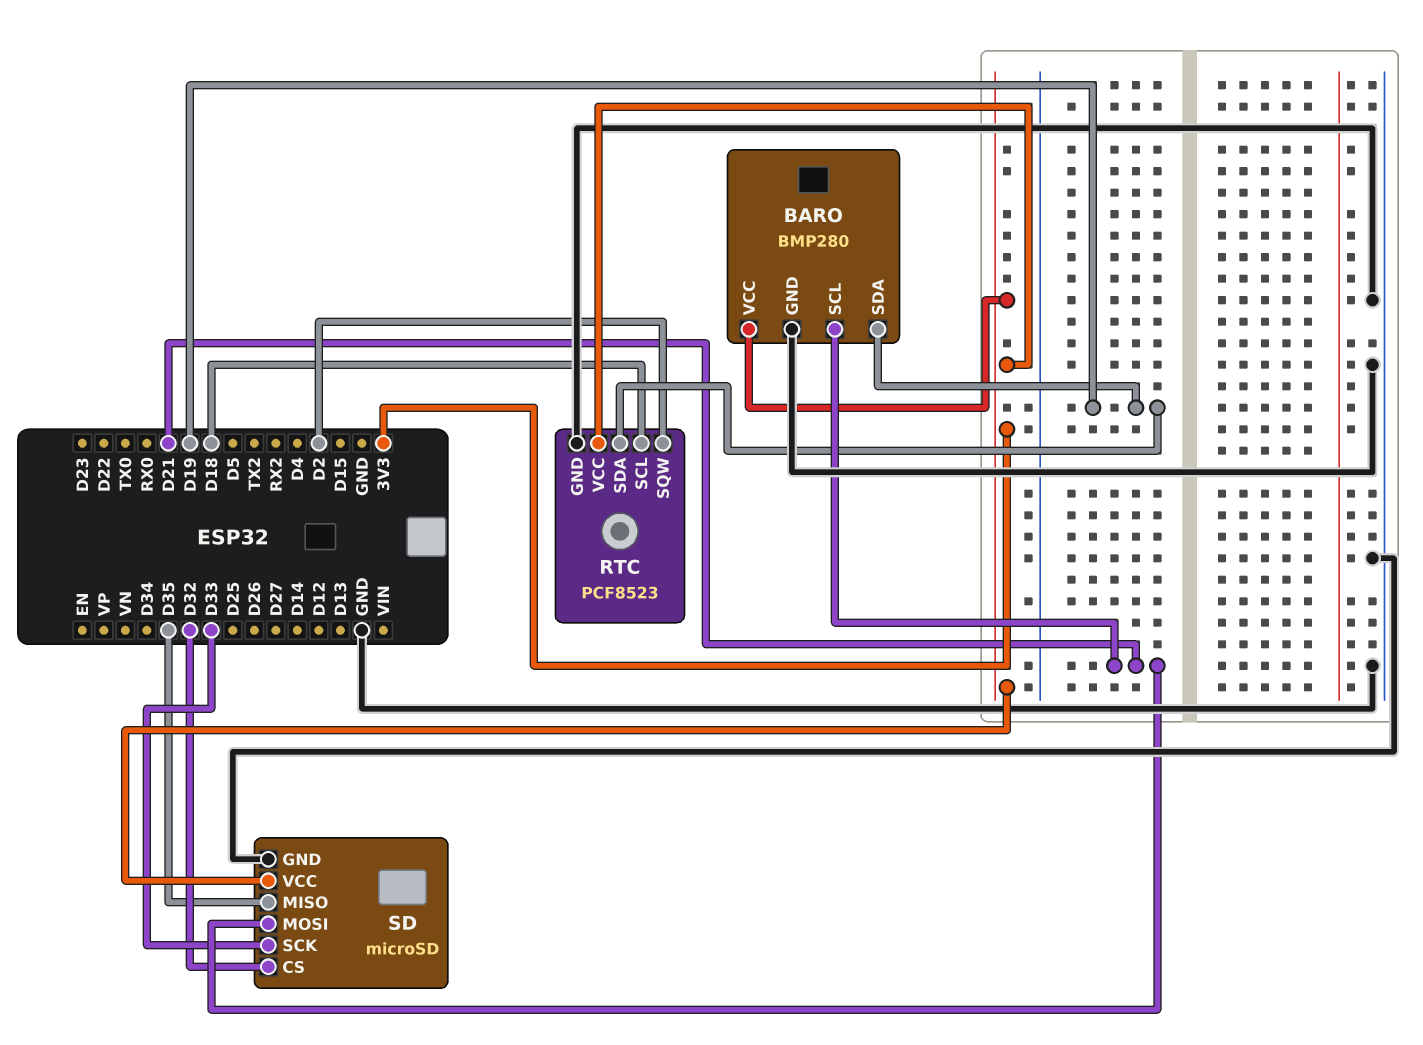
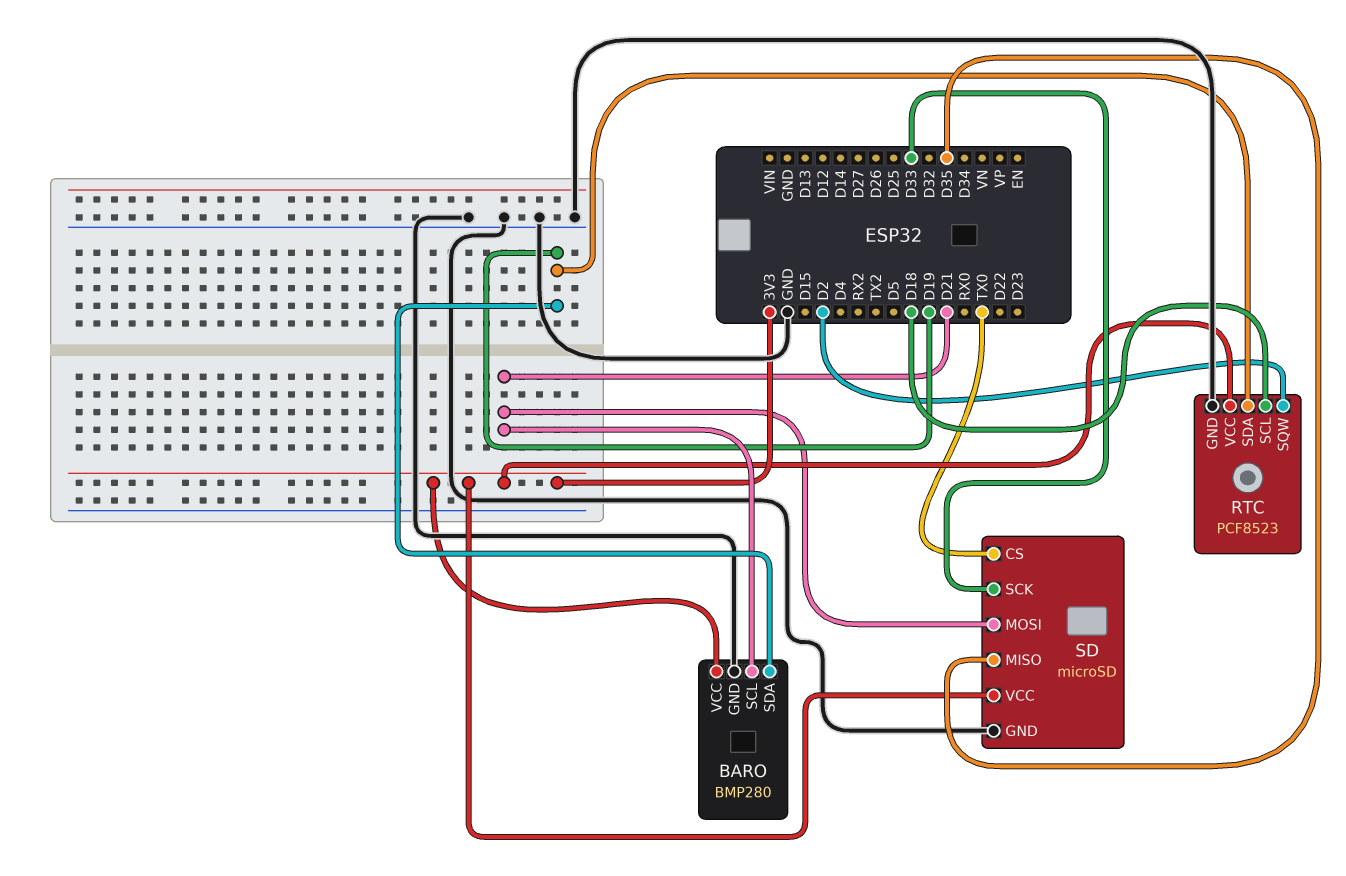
SD pin CS: D32 -> TX0

